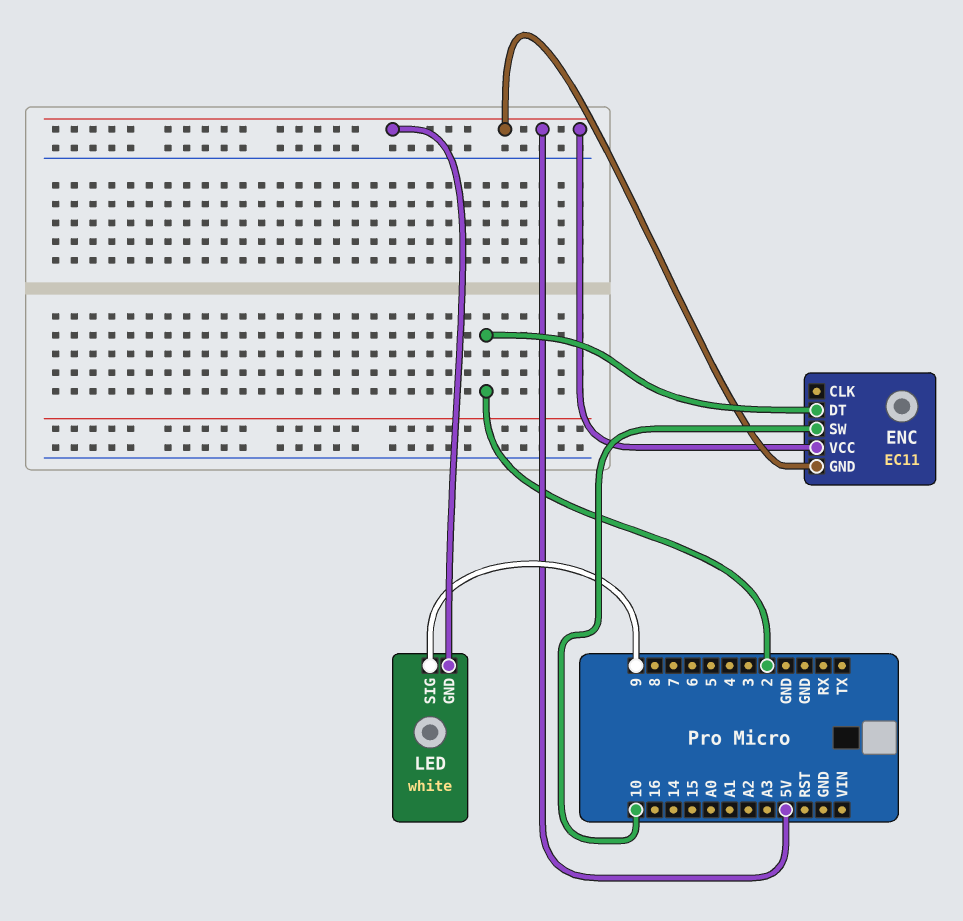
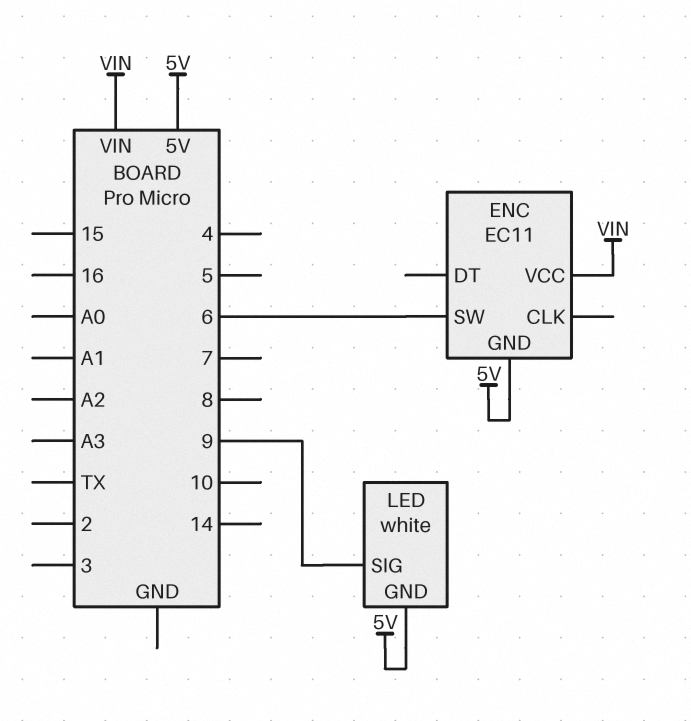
ENC pin DT: 2 -> none
ENC pin SW: 10 -> 6
ENC pin VCC: 5V -> VIN

